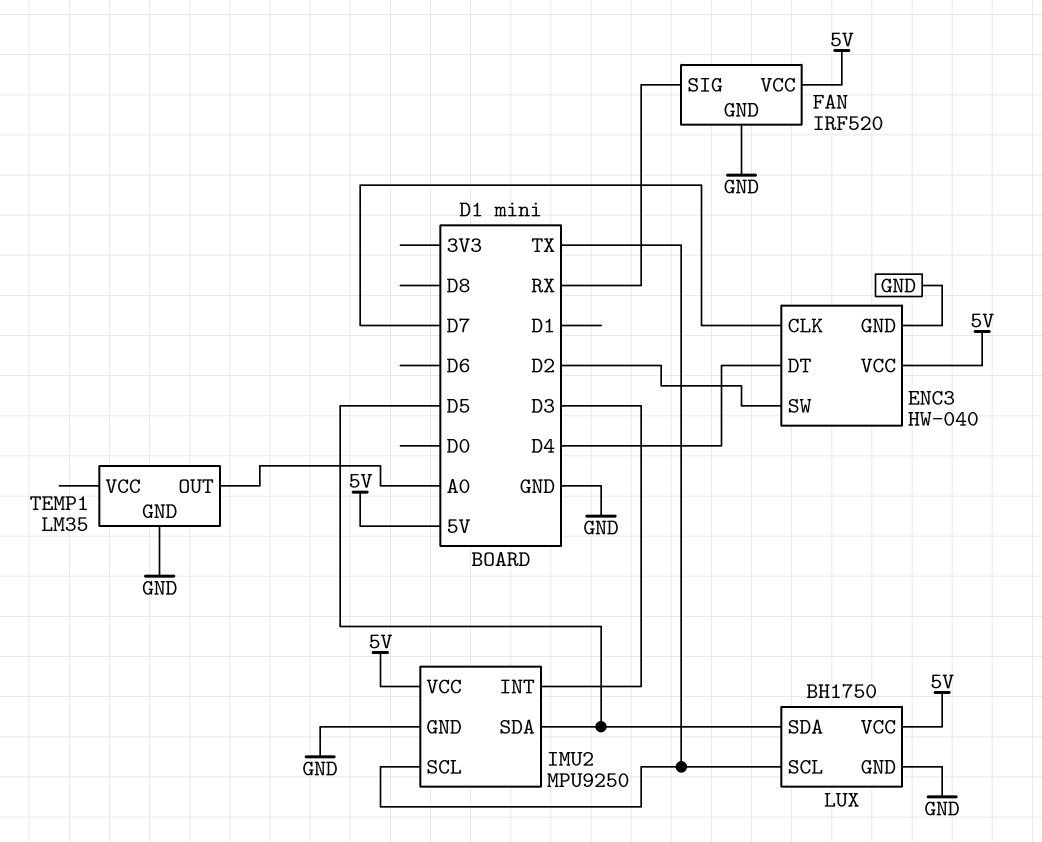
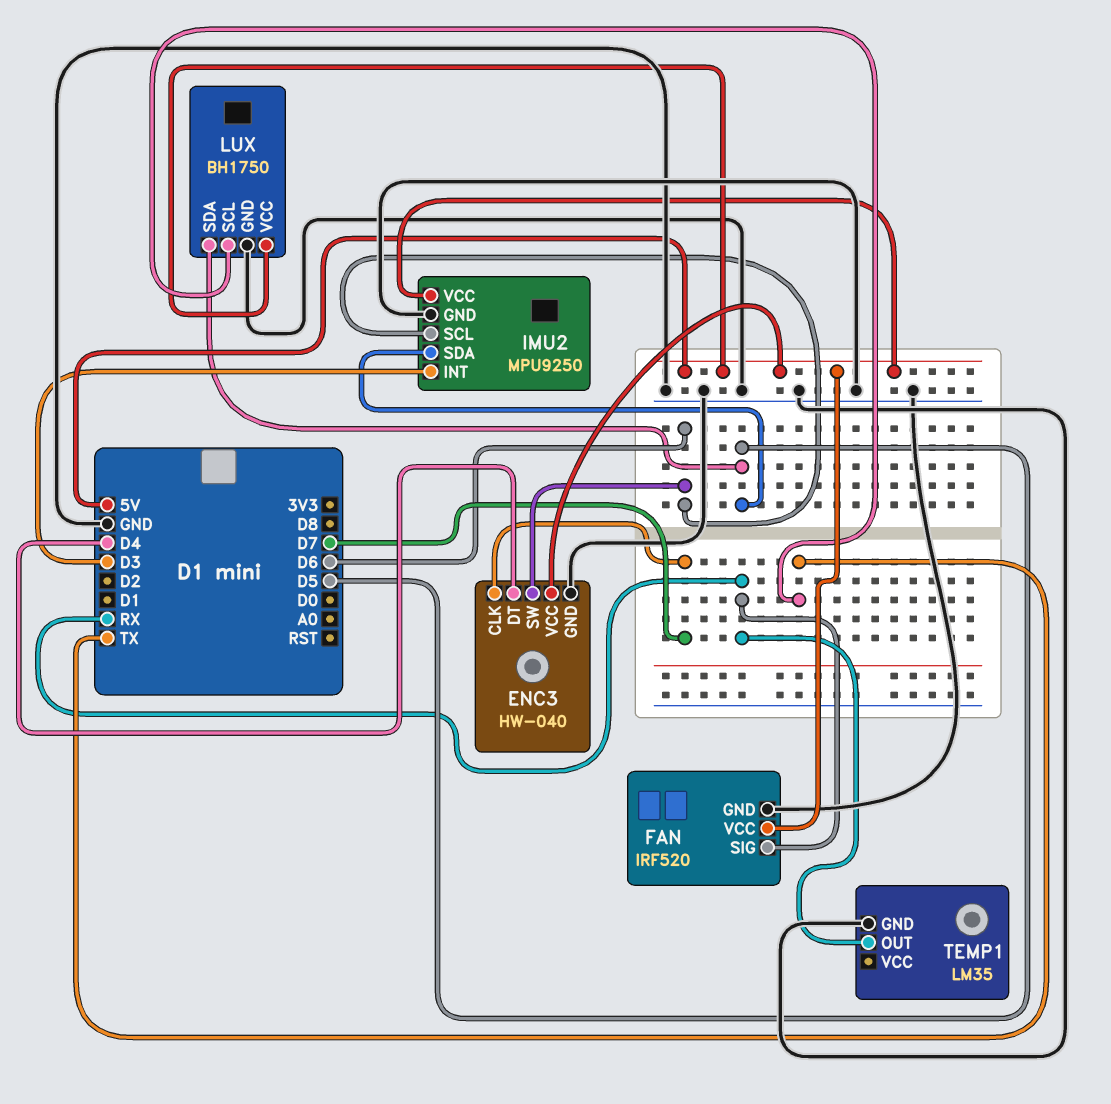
ENC3 pin SW: D2 -> D6
IMU2 pin SCL: TX -> D6
TEMP1 pin OUT: A0 -> RX

